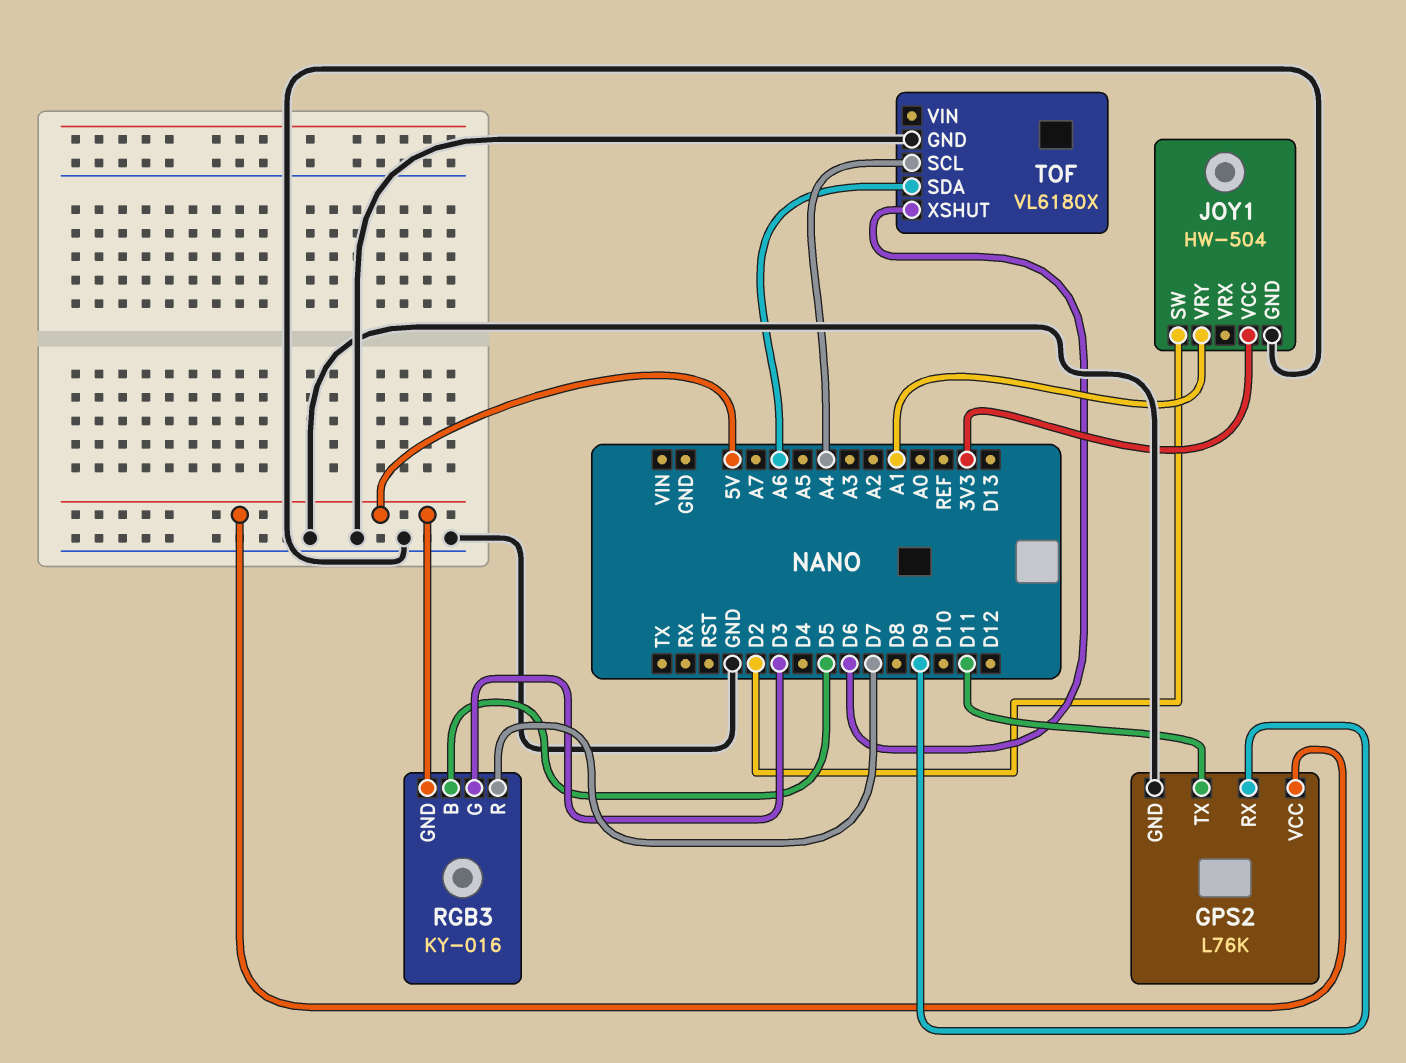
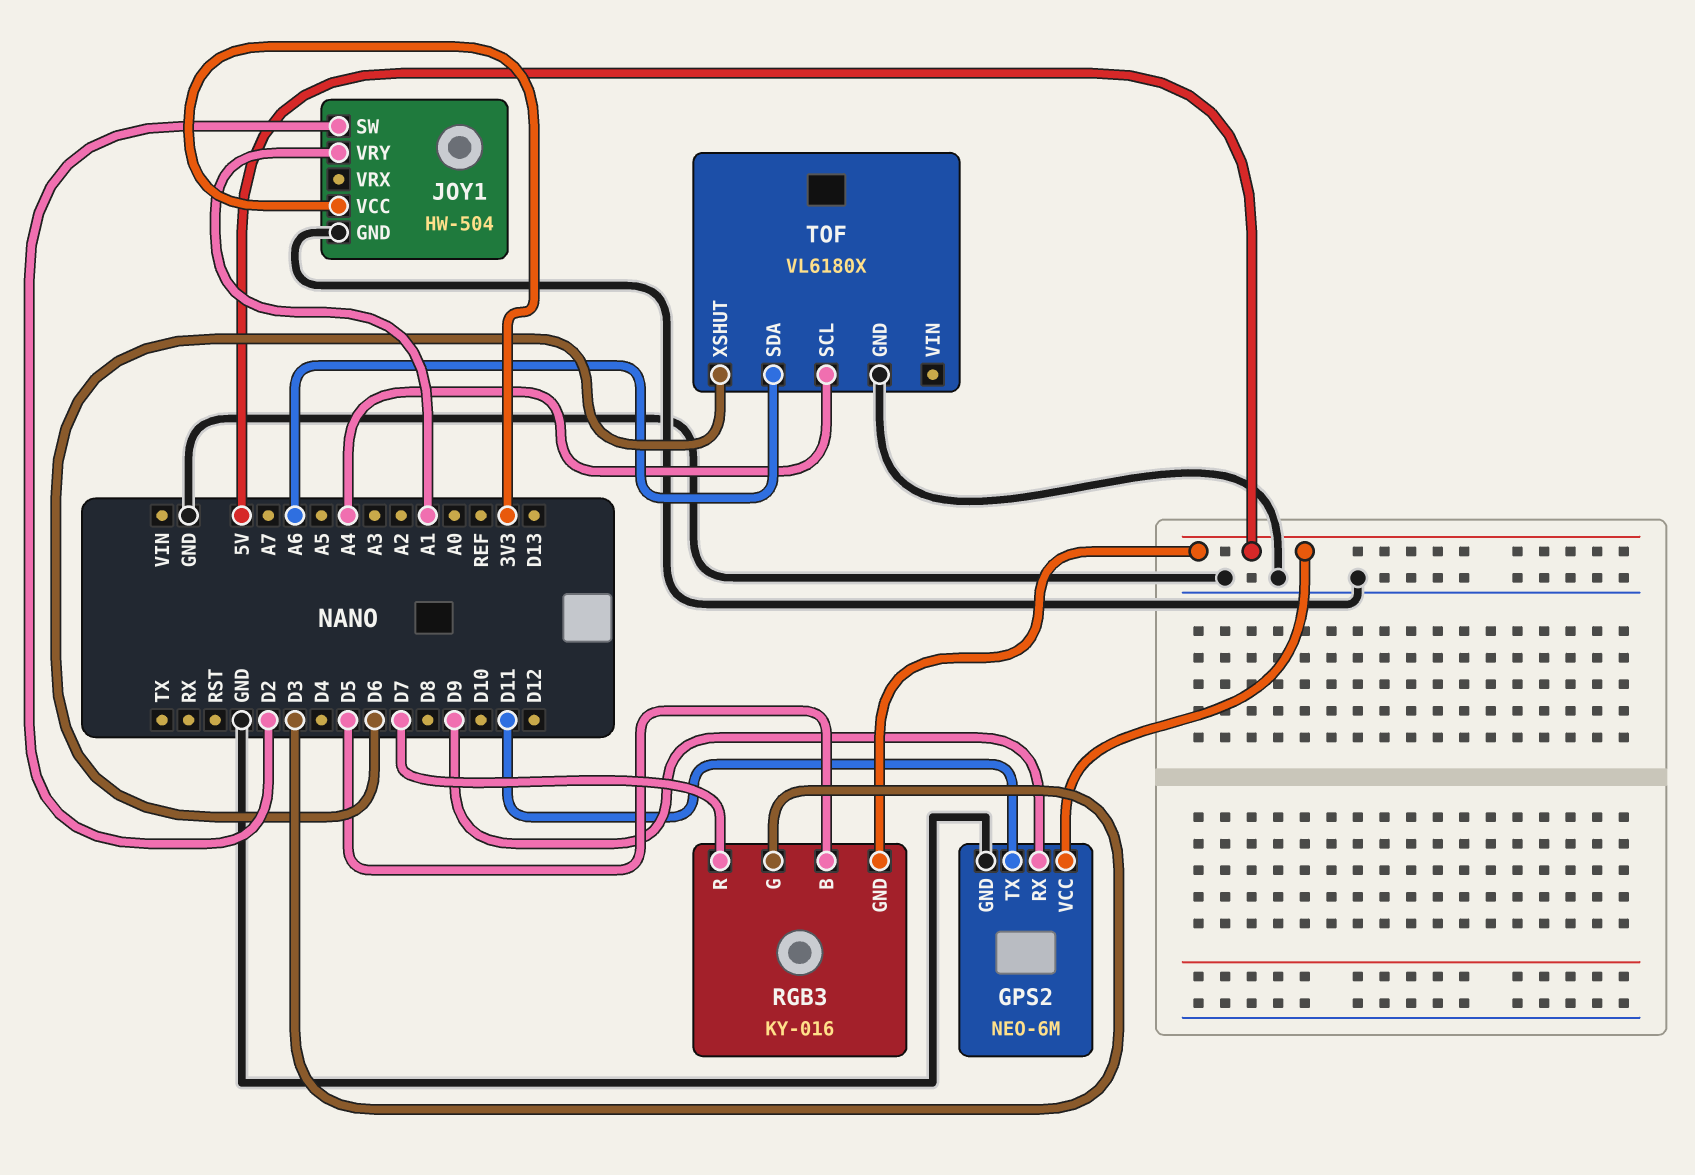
GPS2: L76K -> NEO-6M

